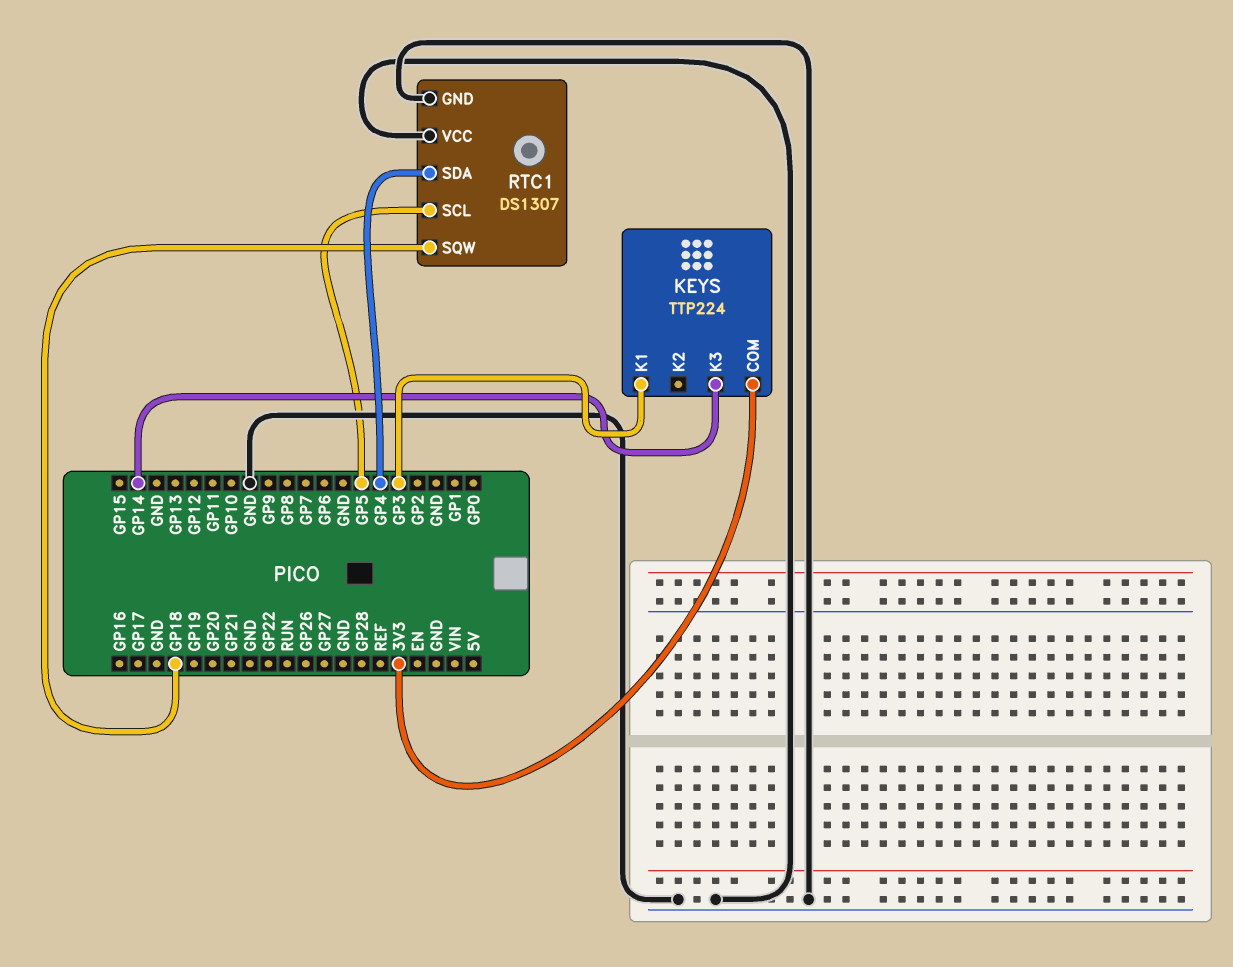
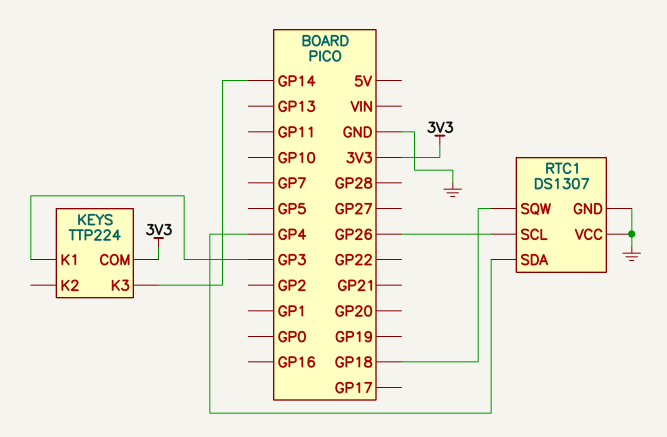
RTC1 pin SCL: GP5 -> GP26

